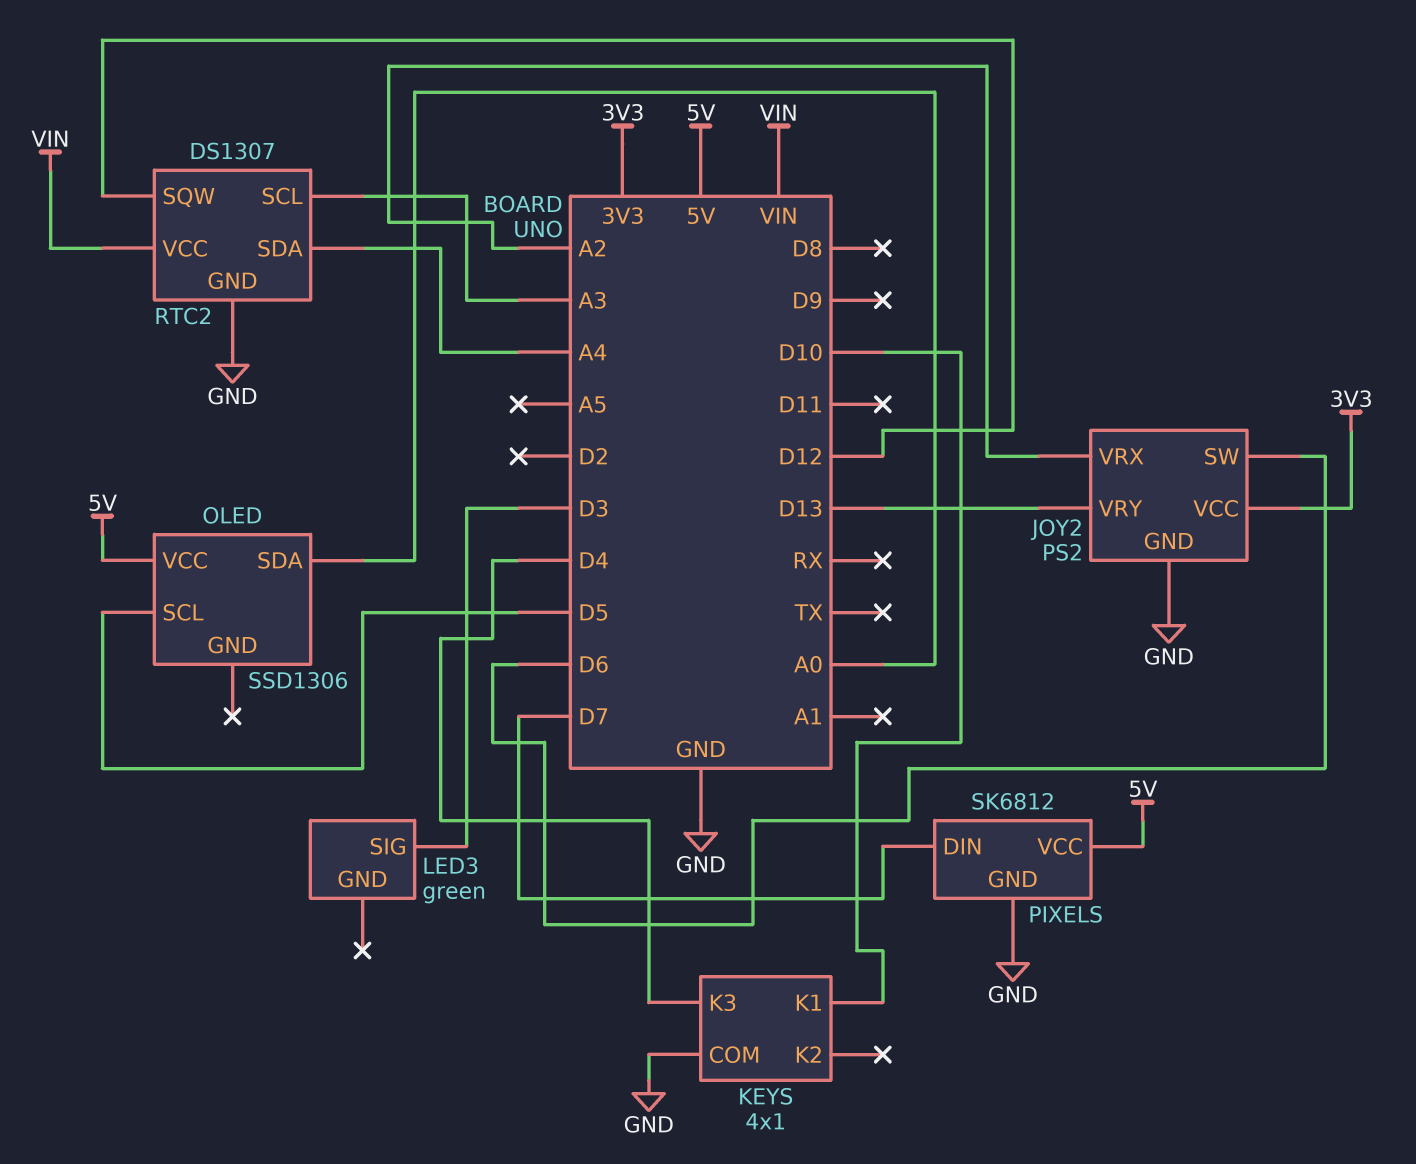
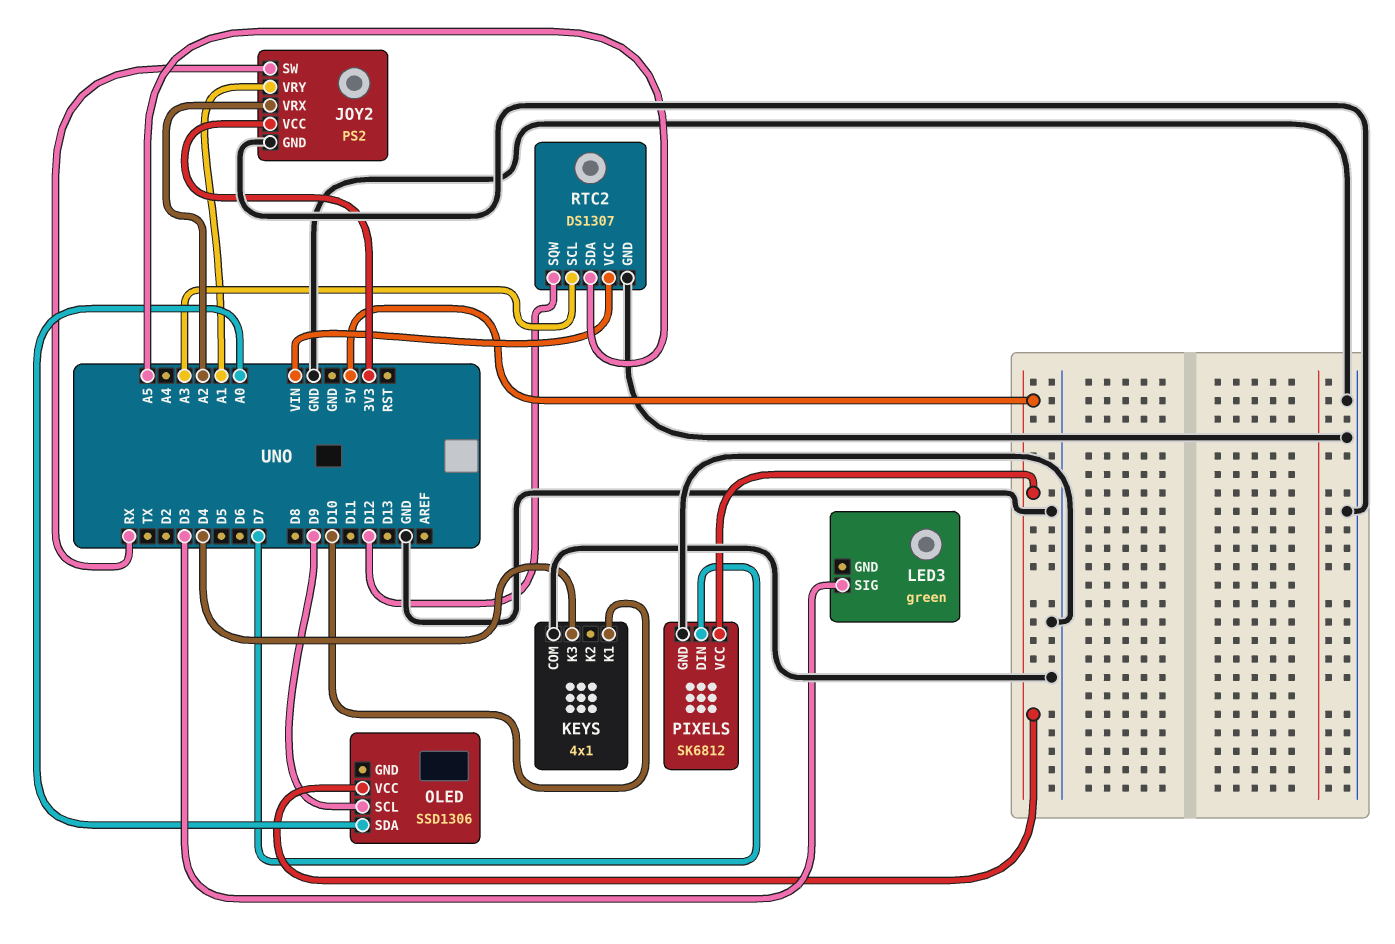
JOY2 pin SW: D6 -> RX
JOY2 pin VRY: D13 -> A1
OLED pin SCL: D5 -> D9
RTC2 pin SDA: A4 -> A5

